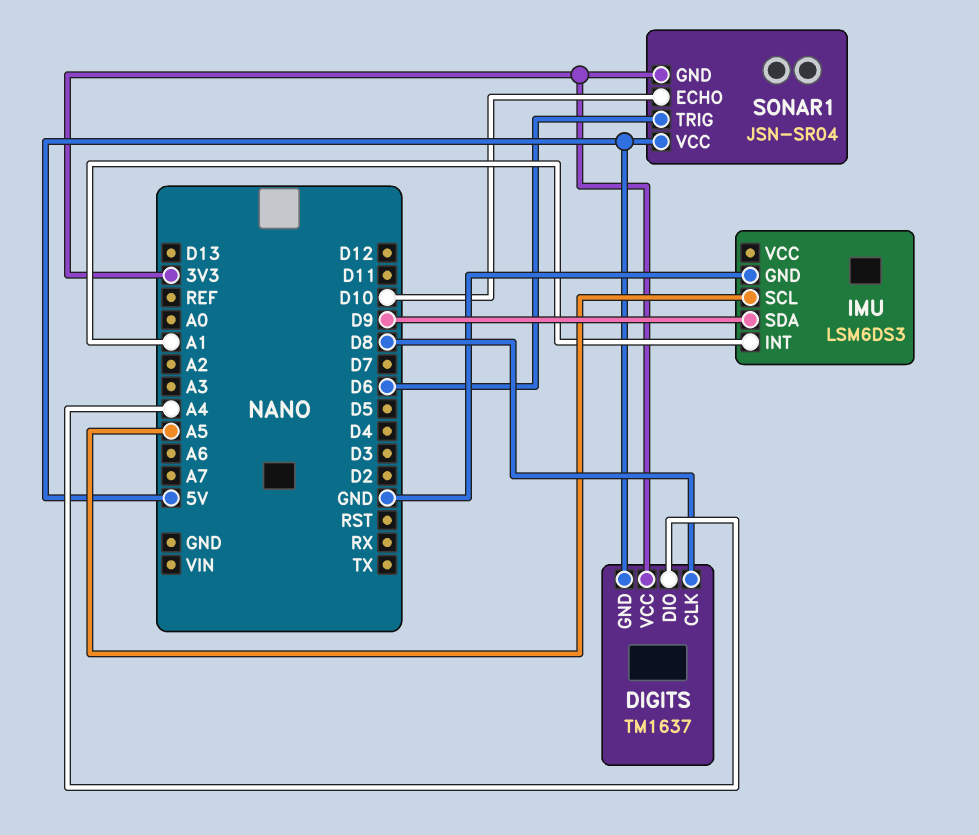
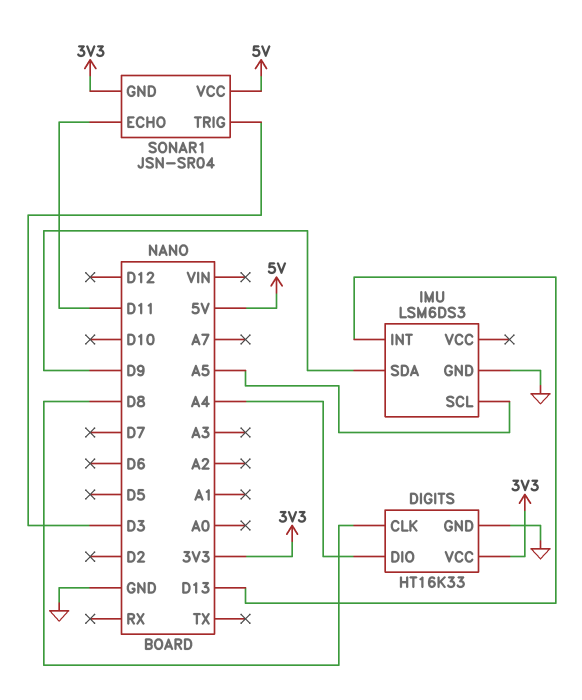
DIGITS: TM1637 -> HT16K33
DIGITS pin GND: 5V -> GND
IMU pin INT: A1 -> D13
SONAR1 pin ECHO: D10 -> D11
SONAR1 pin TRIG: D6 -> D3

